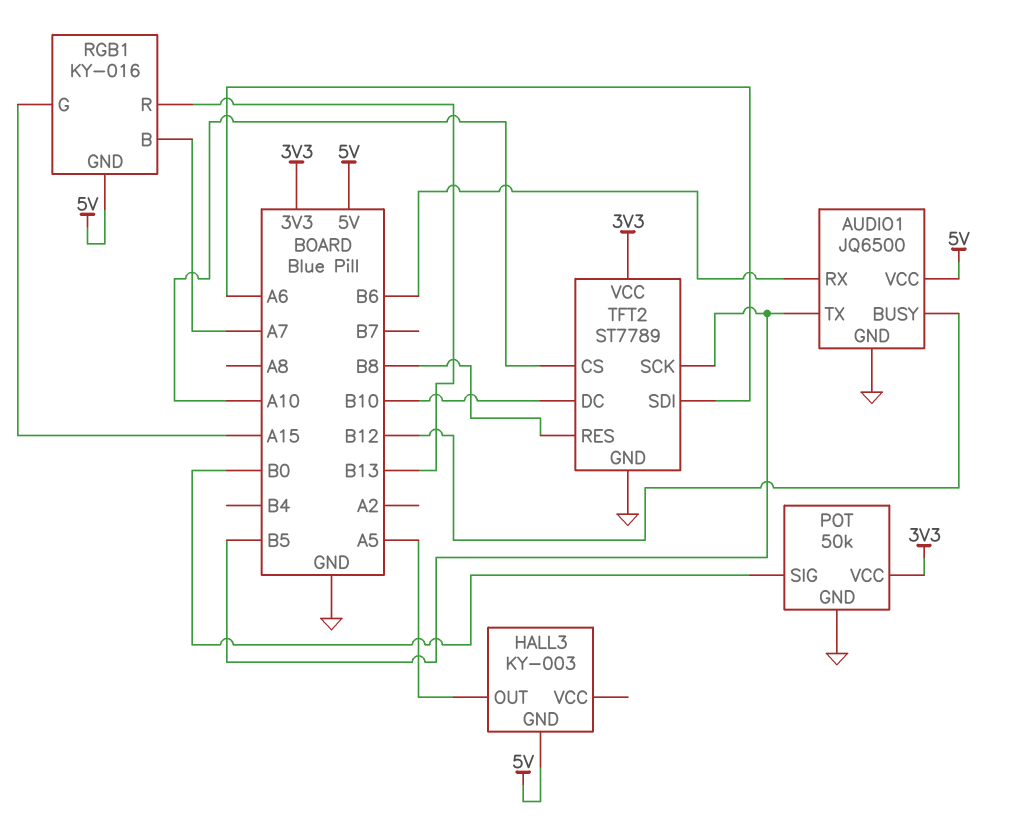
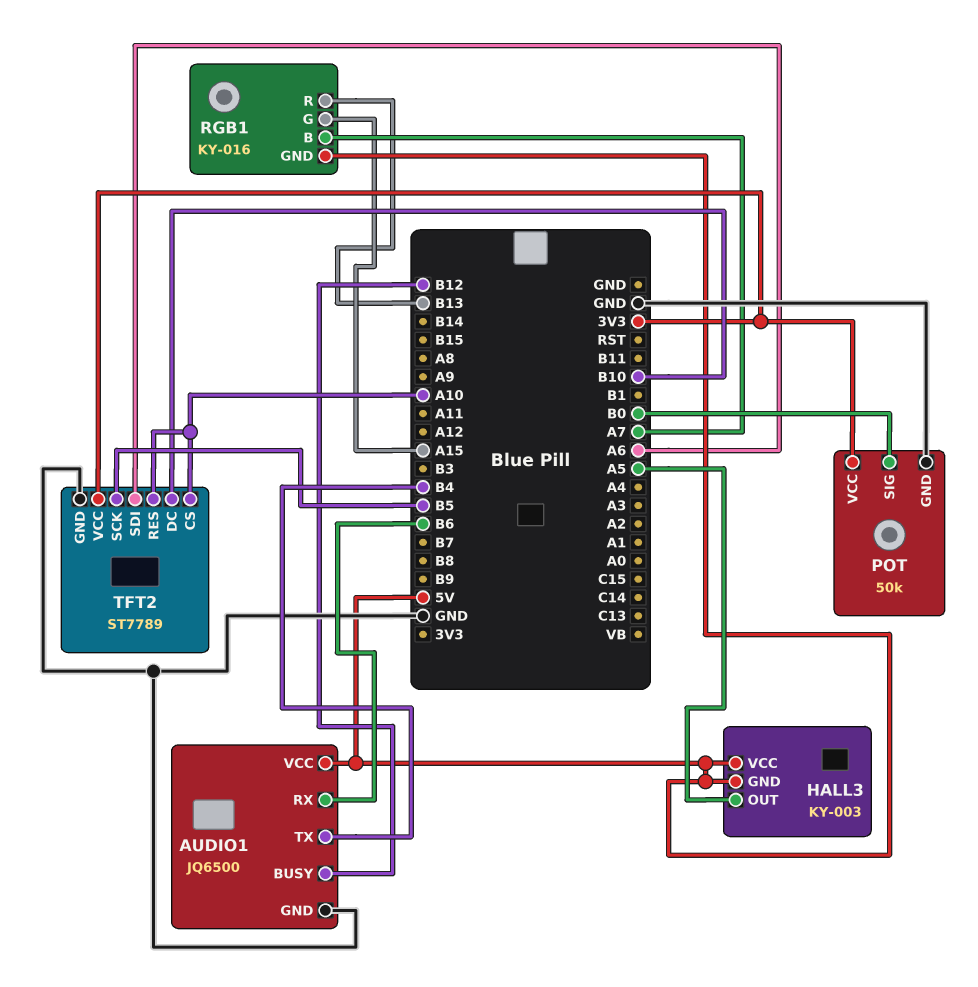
AUDIO1 pin TX: B5 -> B4
HALL3 pin VCC: none -> 5V
TFT2 pin RES: B8 -> A10

